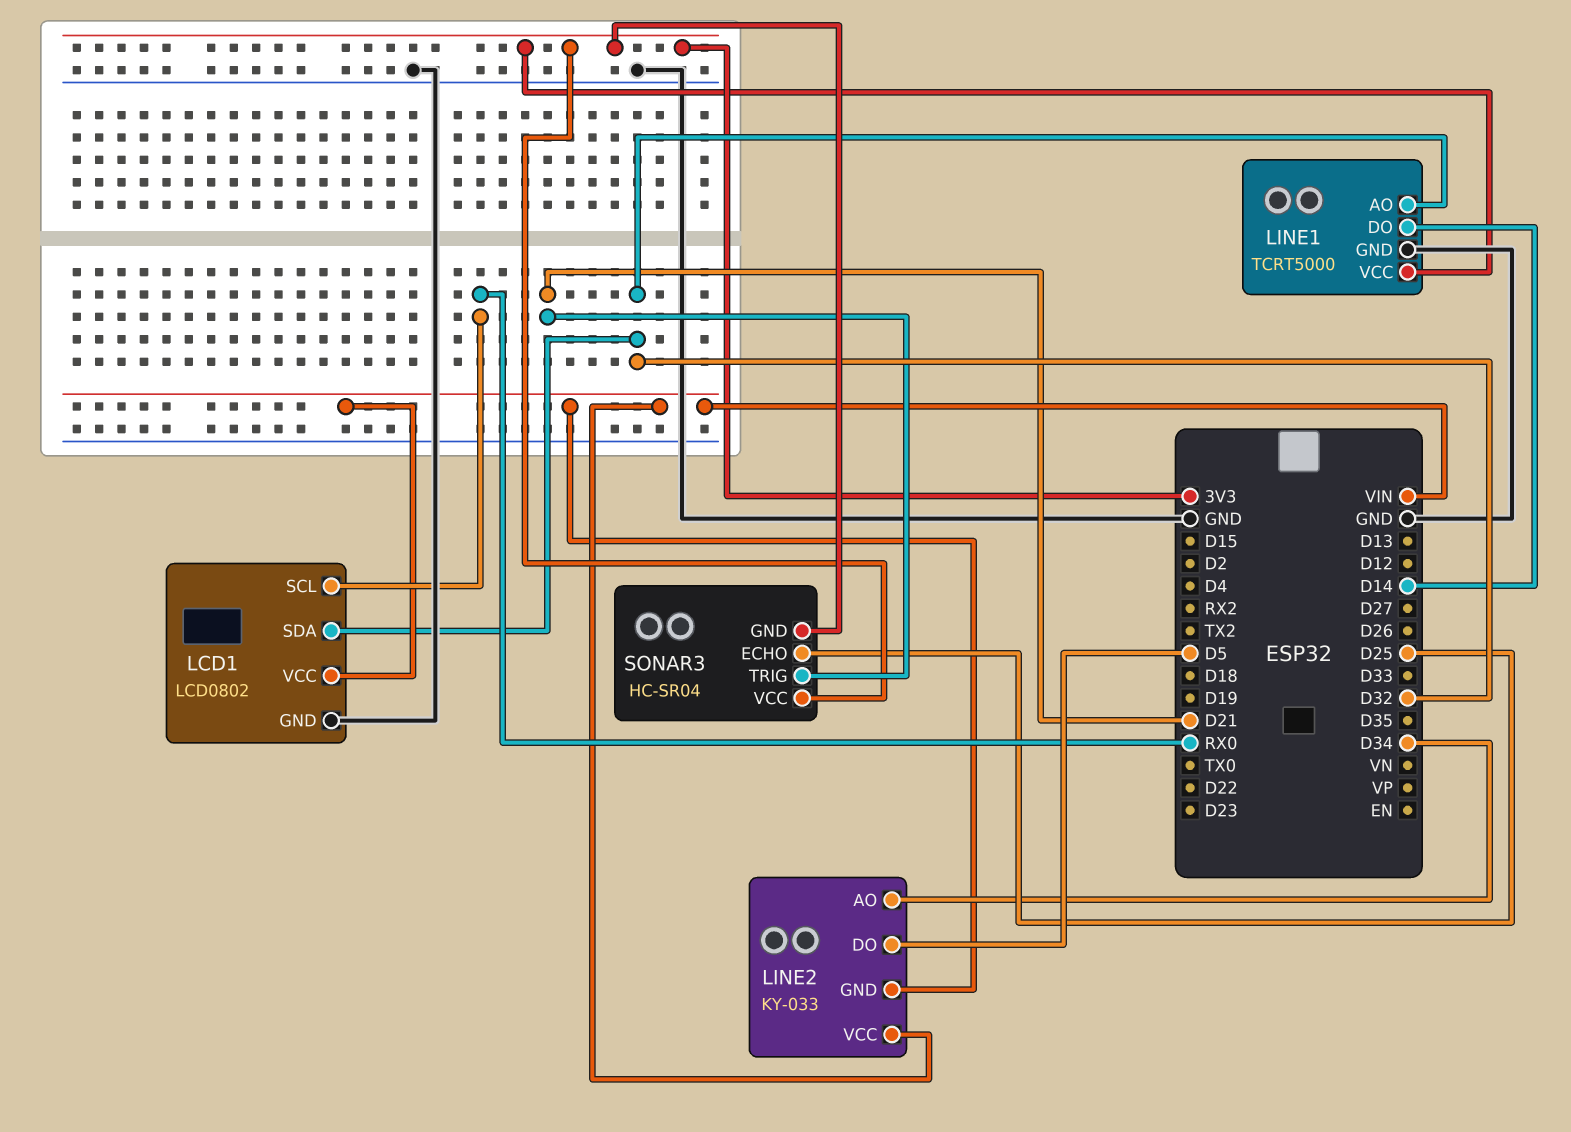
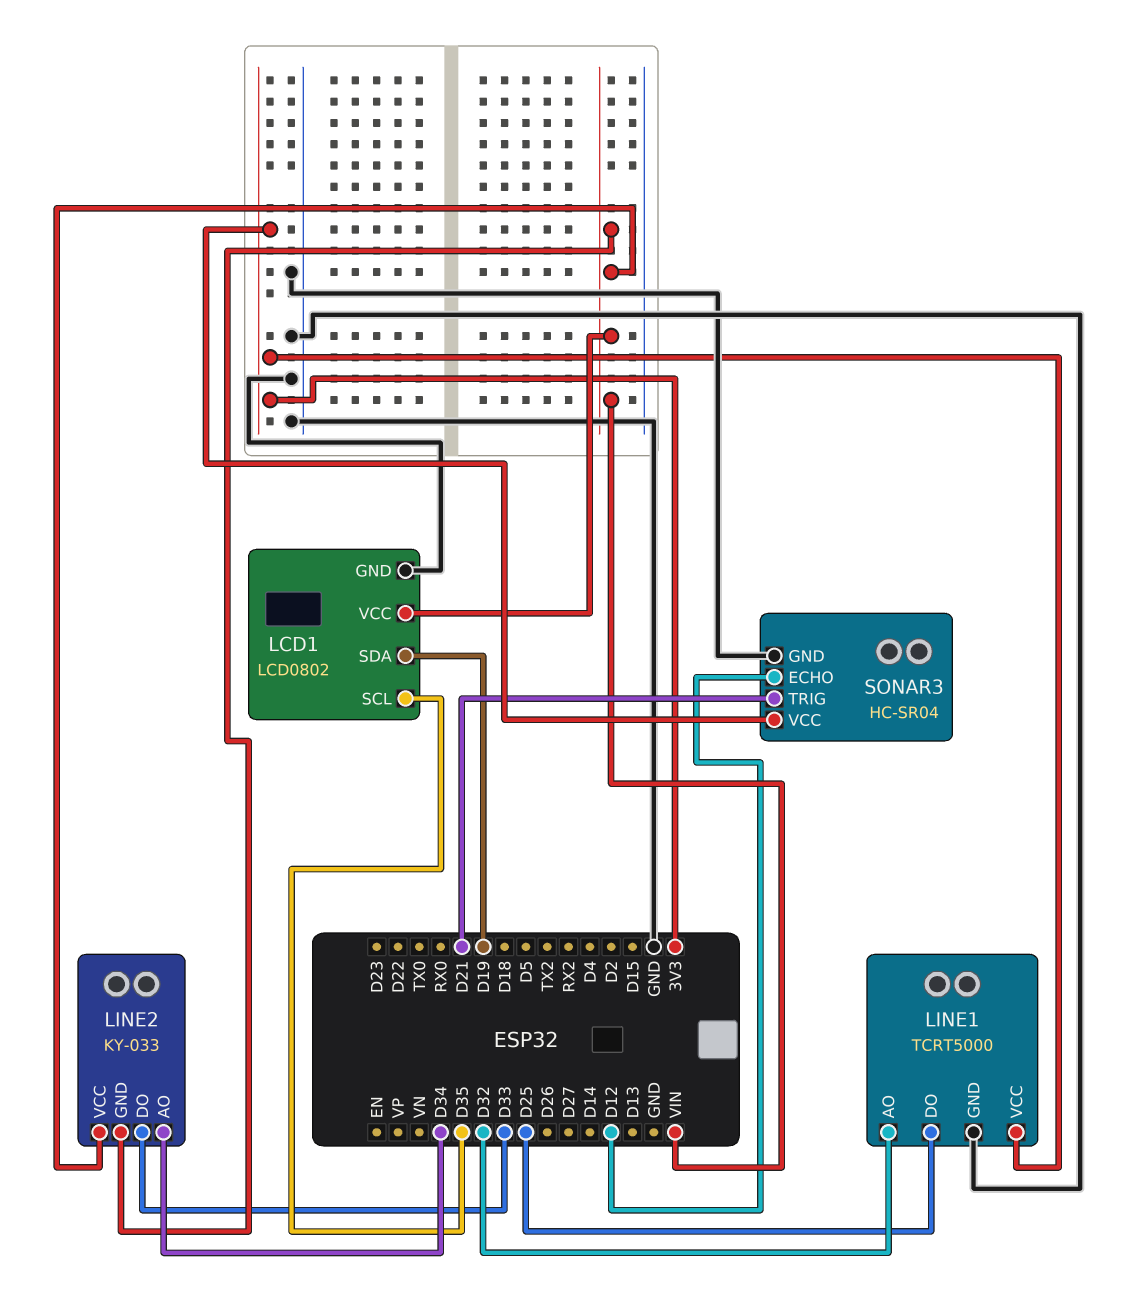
LCD1 pin SCL: RX0 -> D35
LCD1 pin SDA: D32 -> D19
LINE1 pin DO: D14 -> D25
LINE2 pin DO: D5 -> D33
SONAR3 pin ECHO: D25 -> D12
SONAR3 pin GND: 3V3 -> GND

